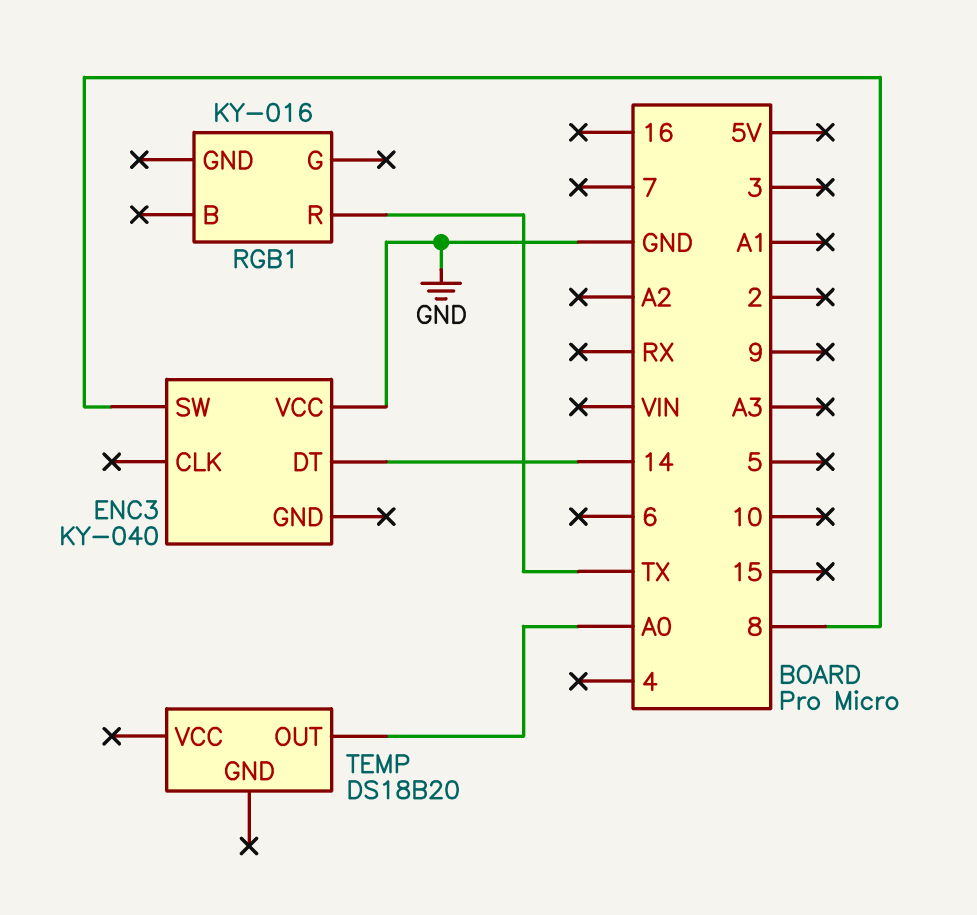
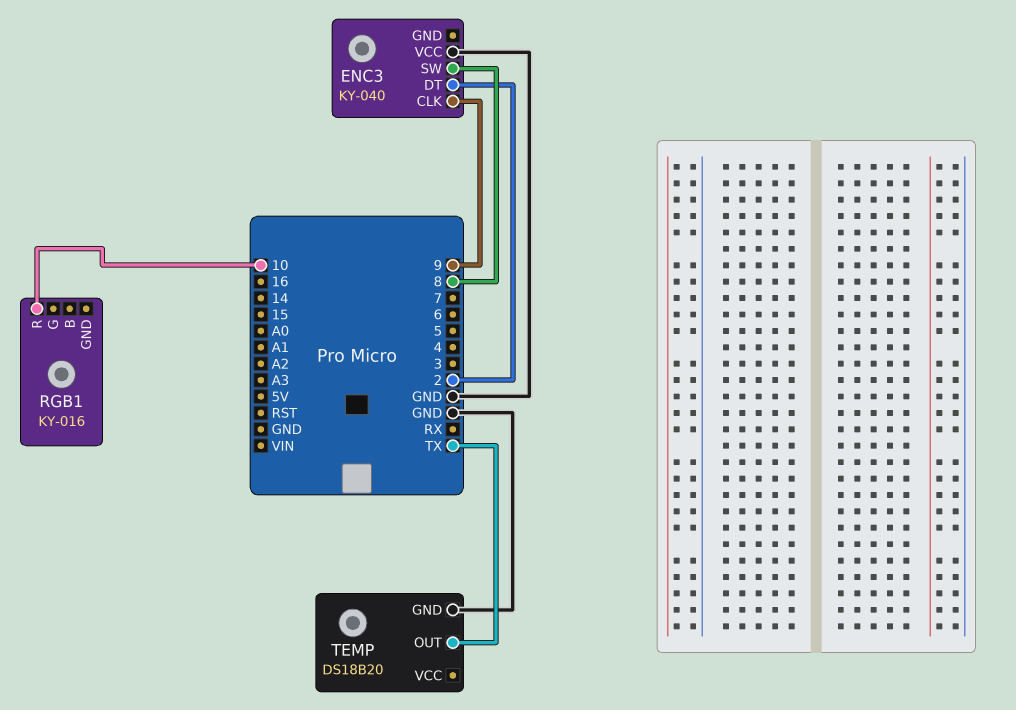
ENC3 pin CLK: none -> 9
ENC3 pin DT: 14 -> 2
RGB1 pin R: TX -> 10
TEMP pin GND: none -> GND
TEMP pin OUT: A0 -> TX

